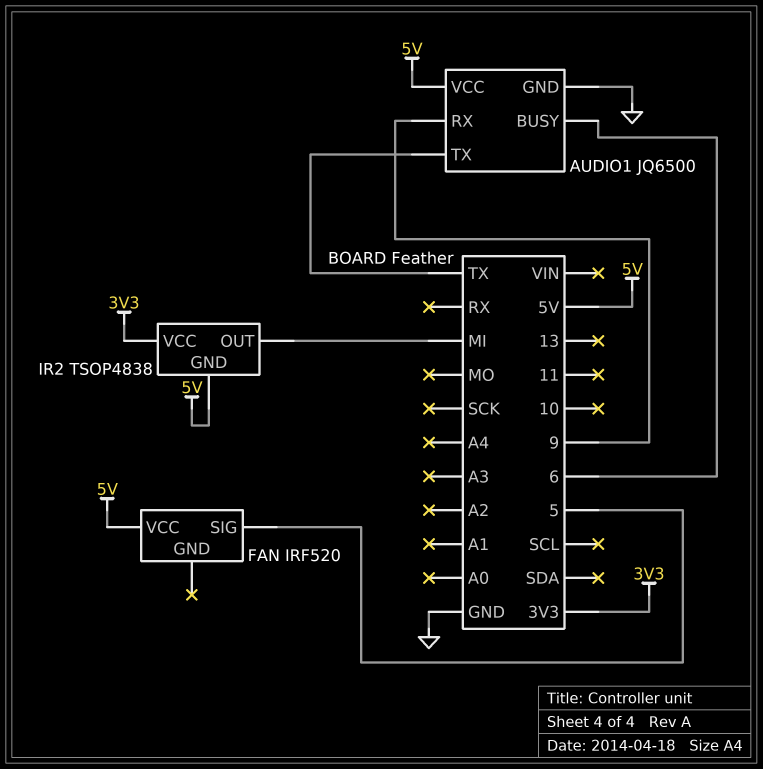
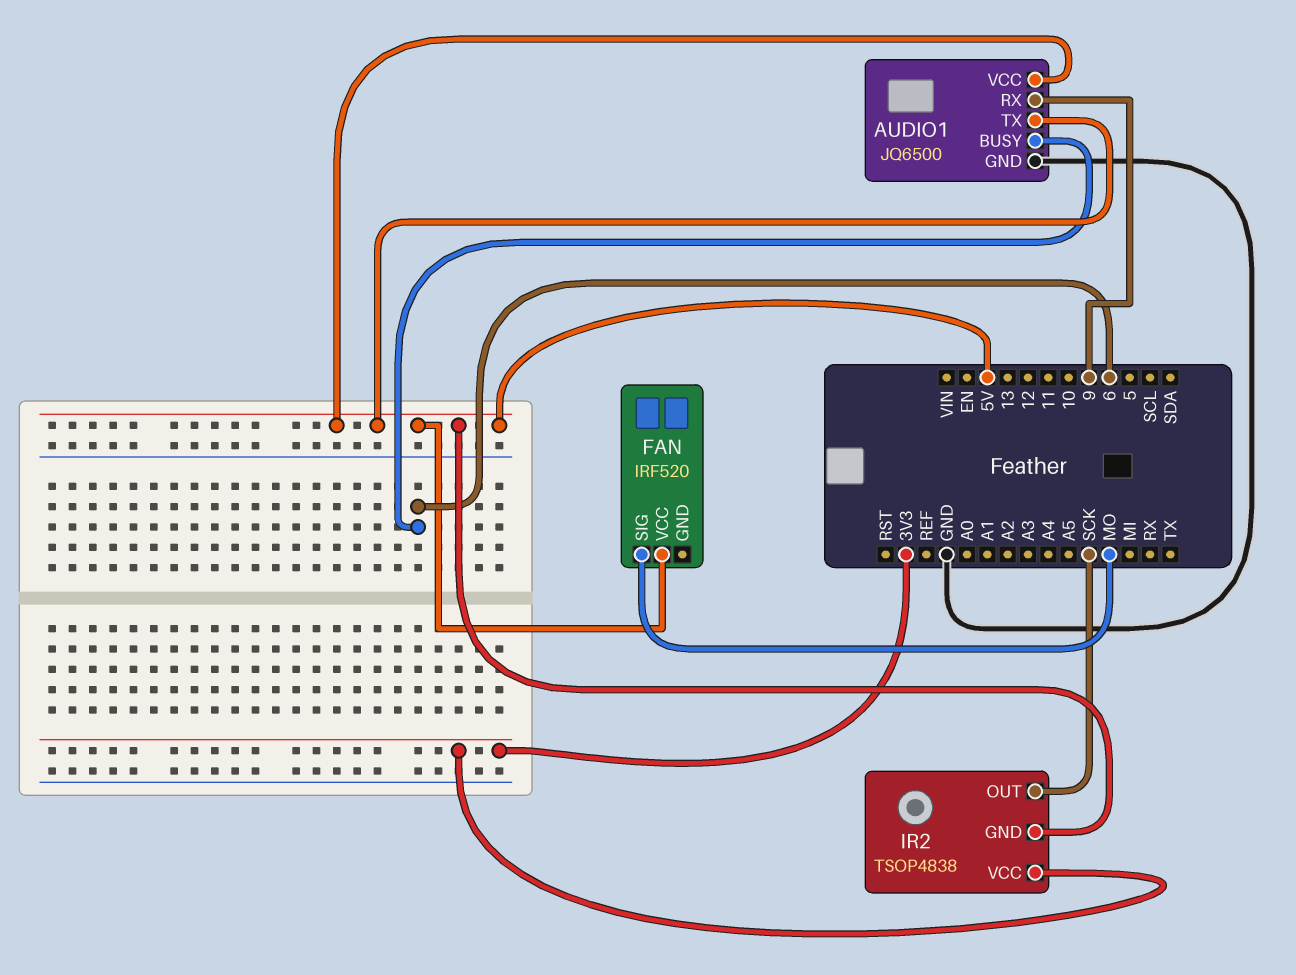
AUDIO1 pin TX: TX -> 5V
FAN pin SIG: 5 -> MO
IR2 pin OUT: MI -> SCK

